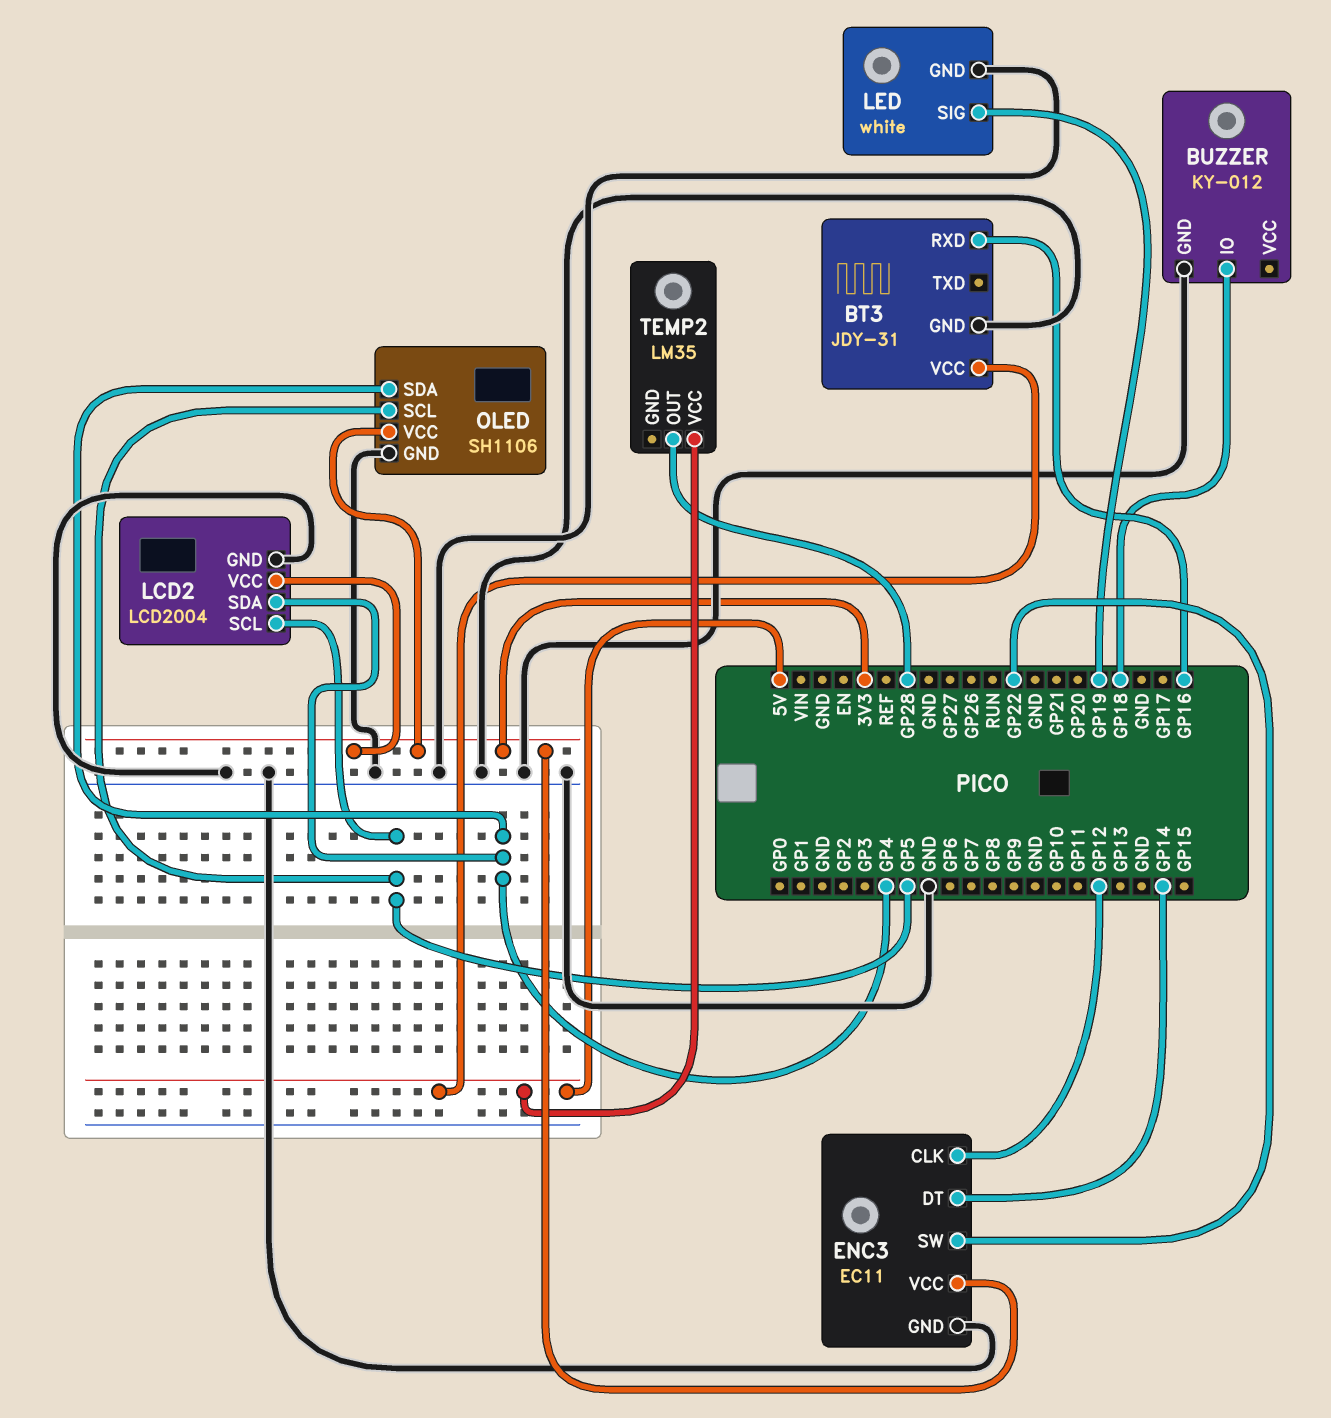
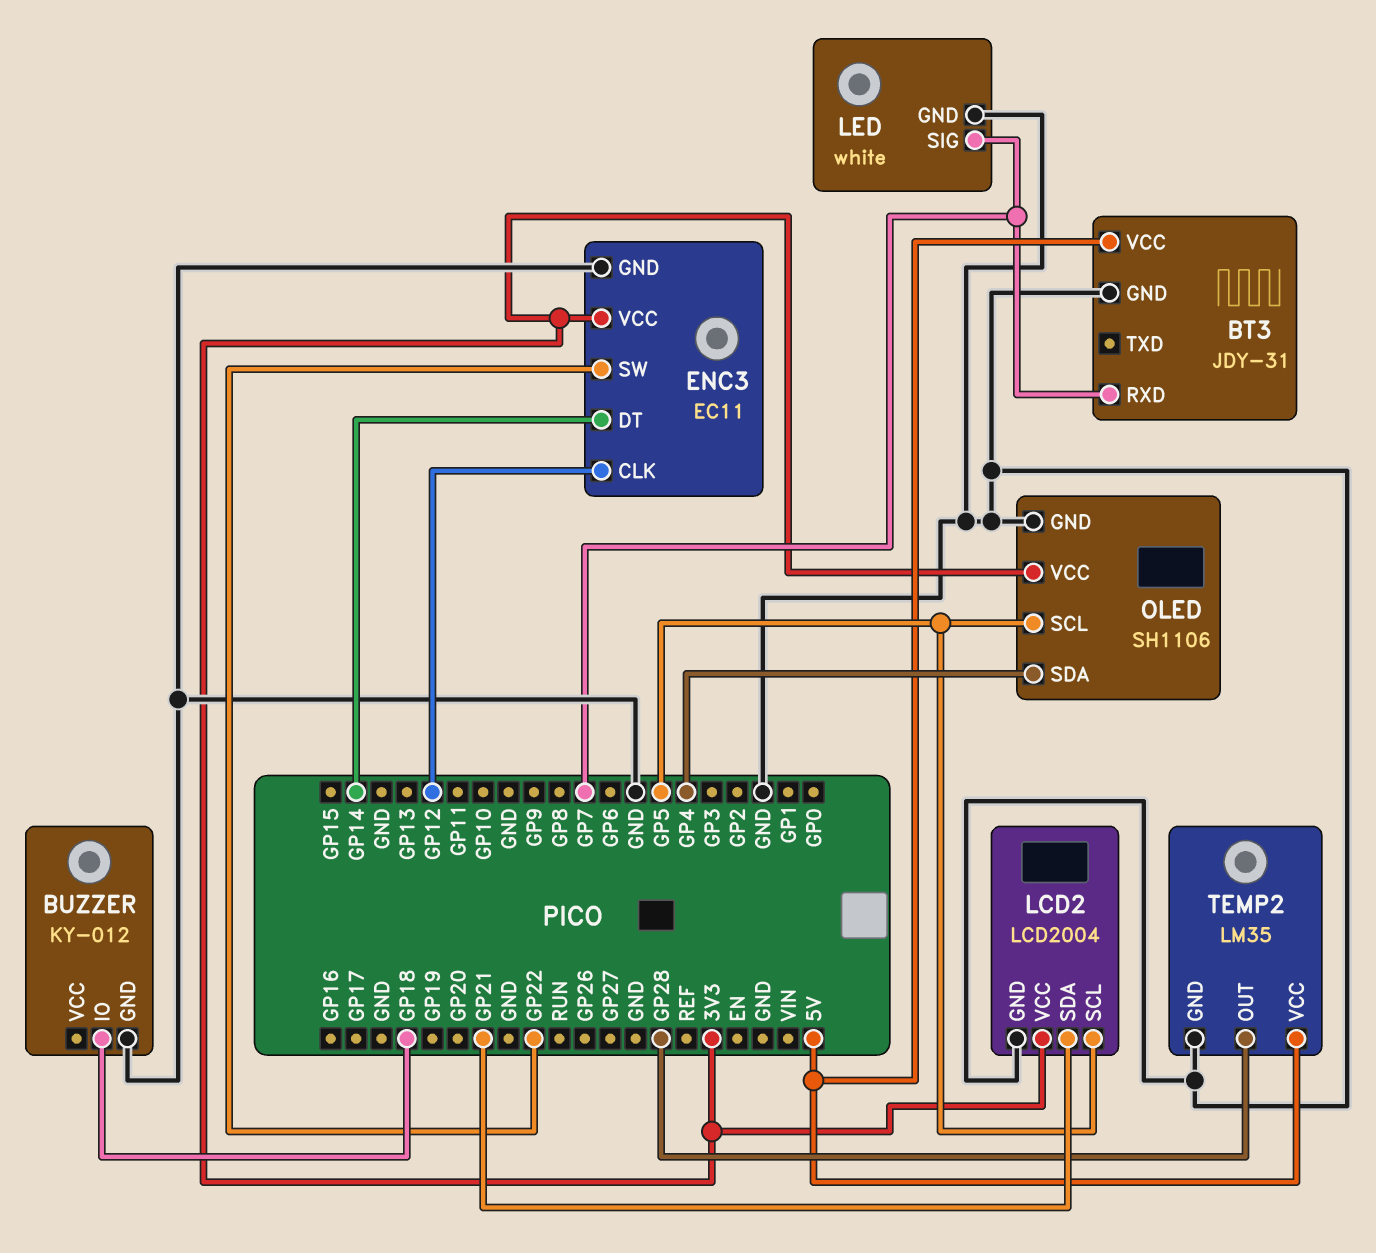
BT3 pin RXD: GP16 -> GP7
LCD2 pin SDA: GP4 -> GP21
LED pin SIG: GP19 -> GP7
TEMP2 pin GND: none -> GND

